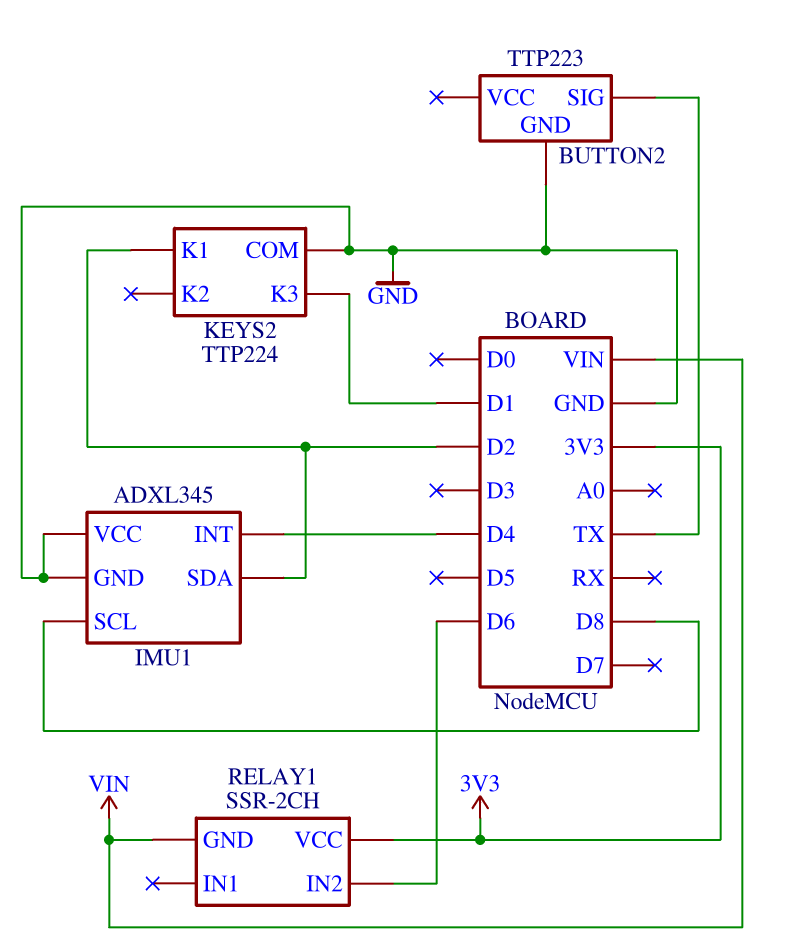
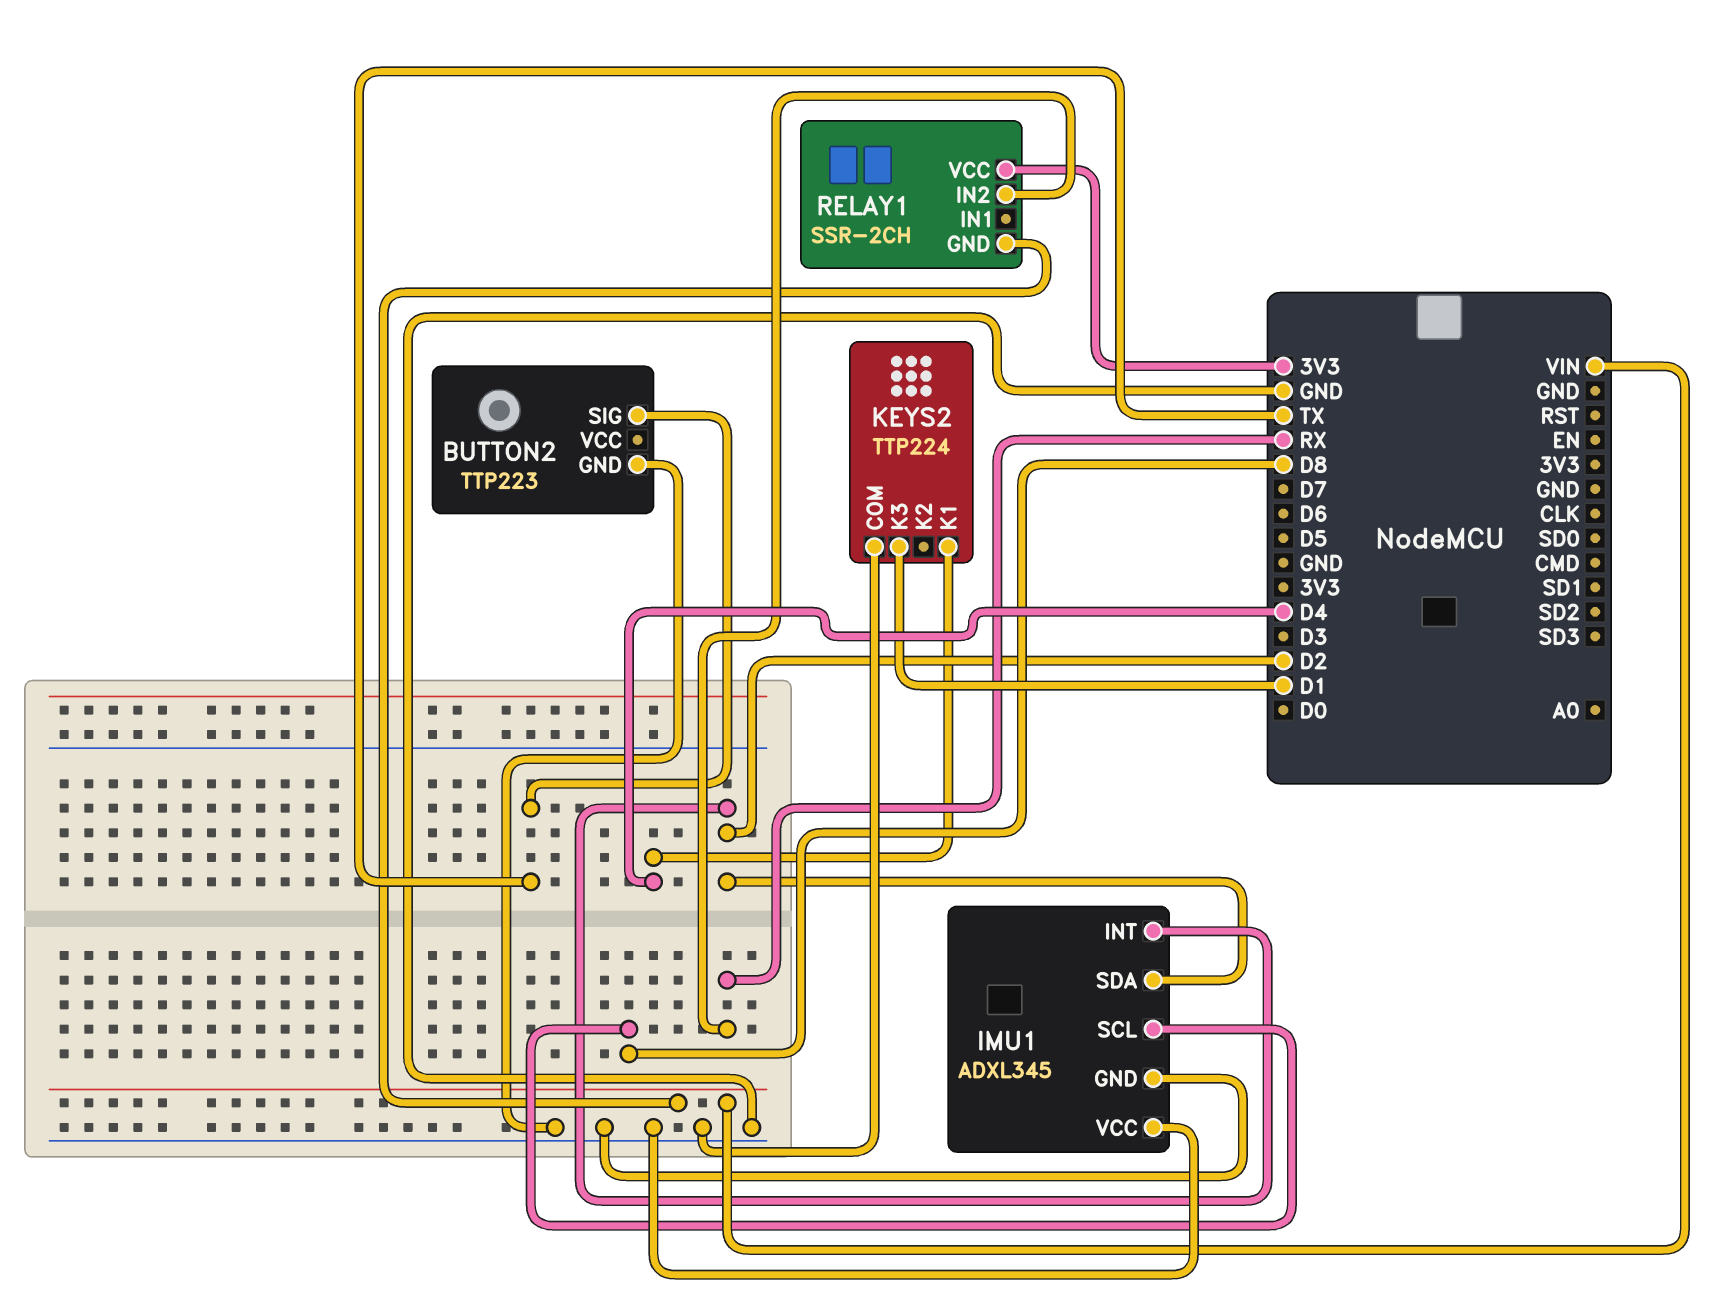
IMU1 pin INT: D4 -> D2
KEYS2 pin K1: D2 -> D4
RELAY1 pin IN2: D6 -> RX

